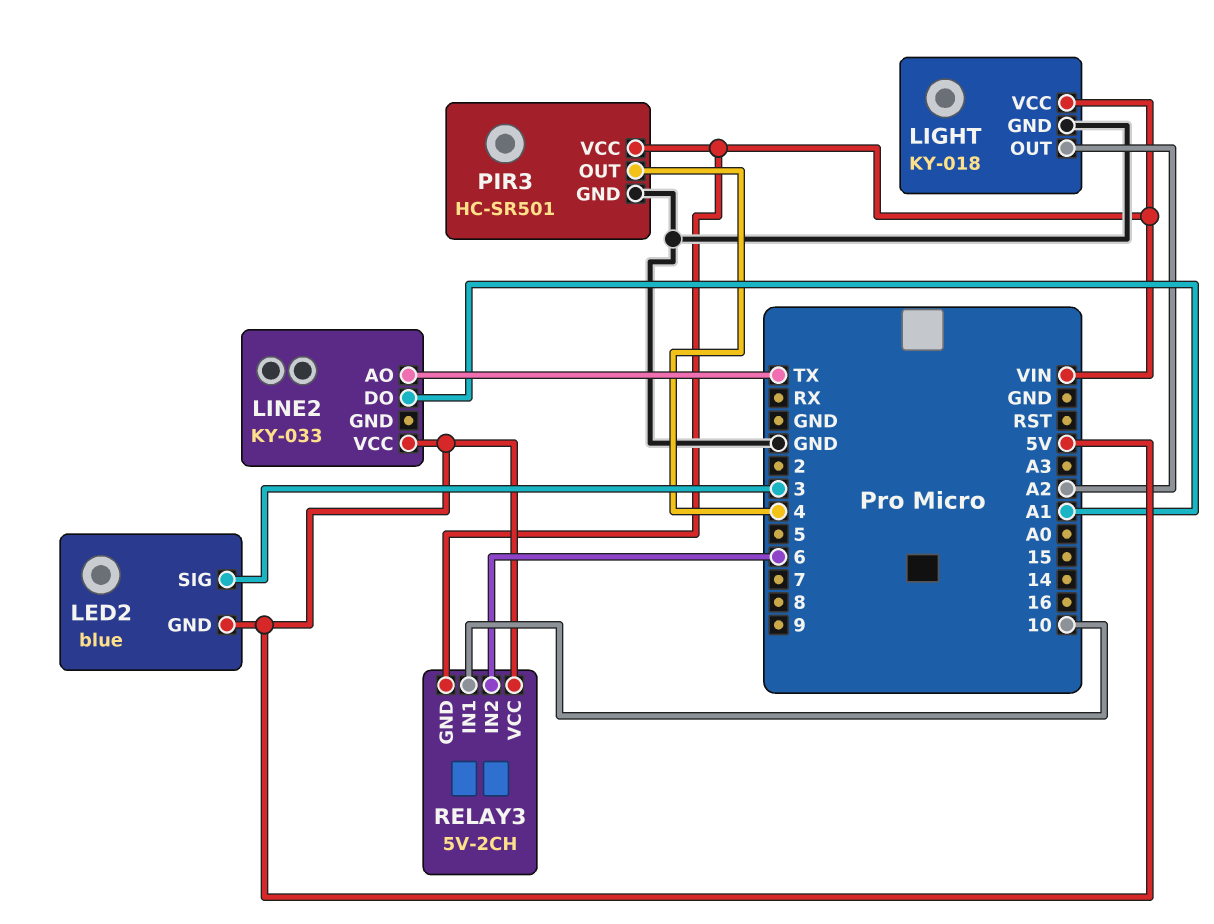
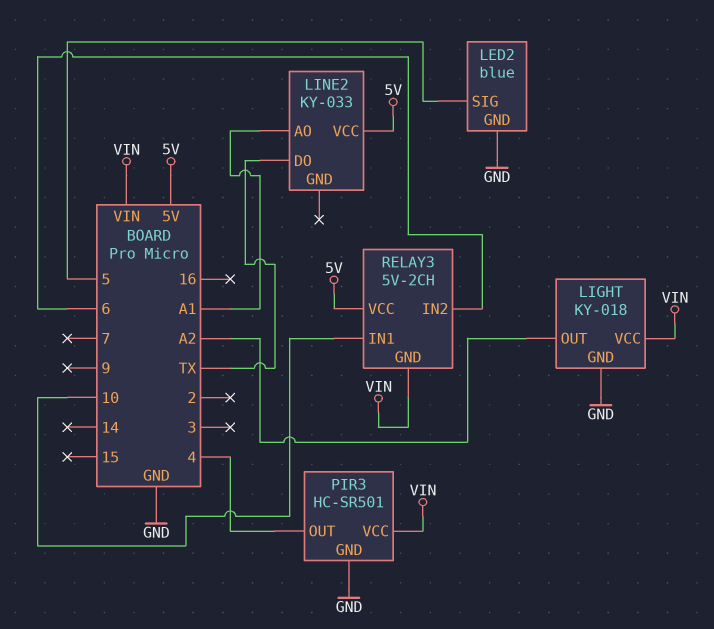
LED2 pin GND: 5V -> GND
LED2 pin SIG: 3 -> 5
LINE2 pin AO: TX -> A1
LINE2 pin DO: A1 -> TX

